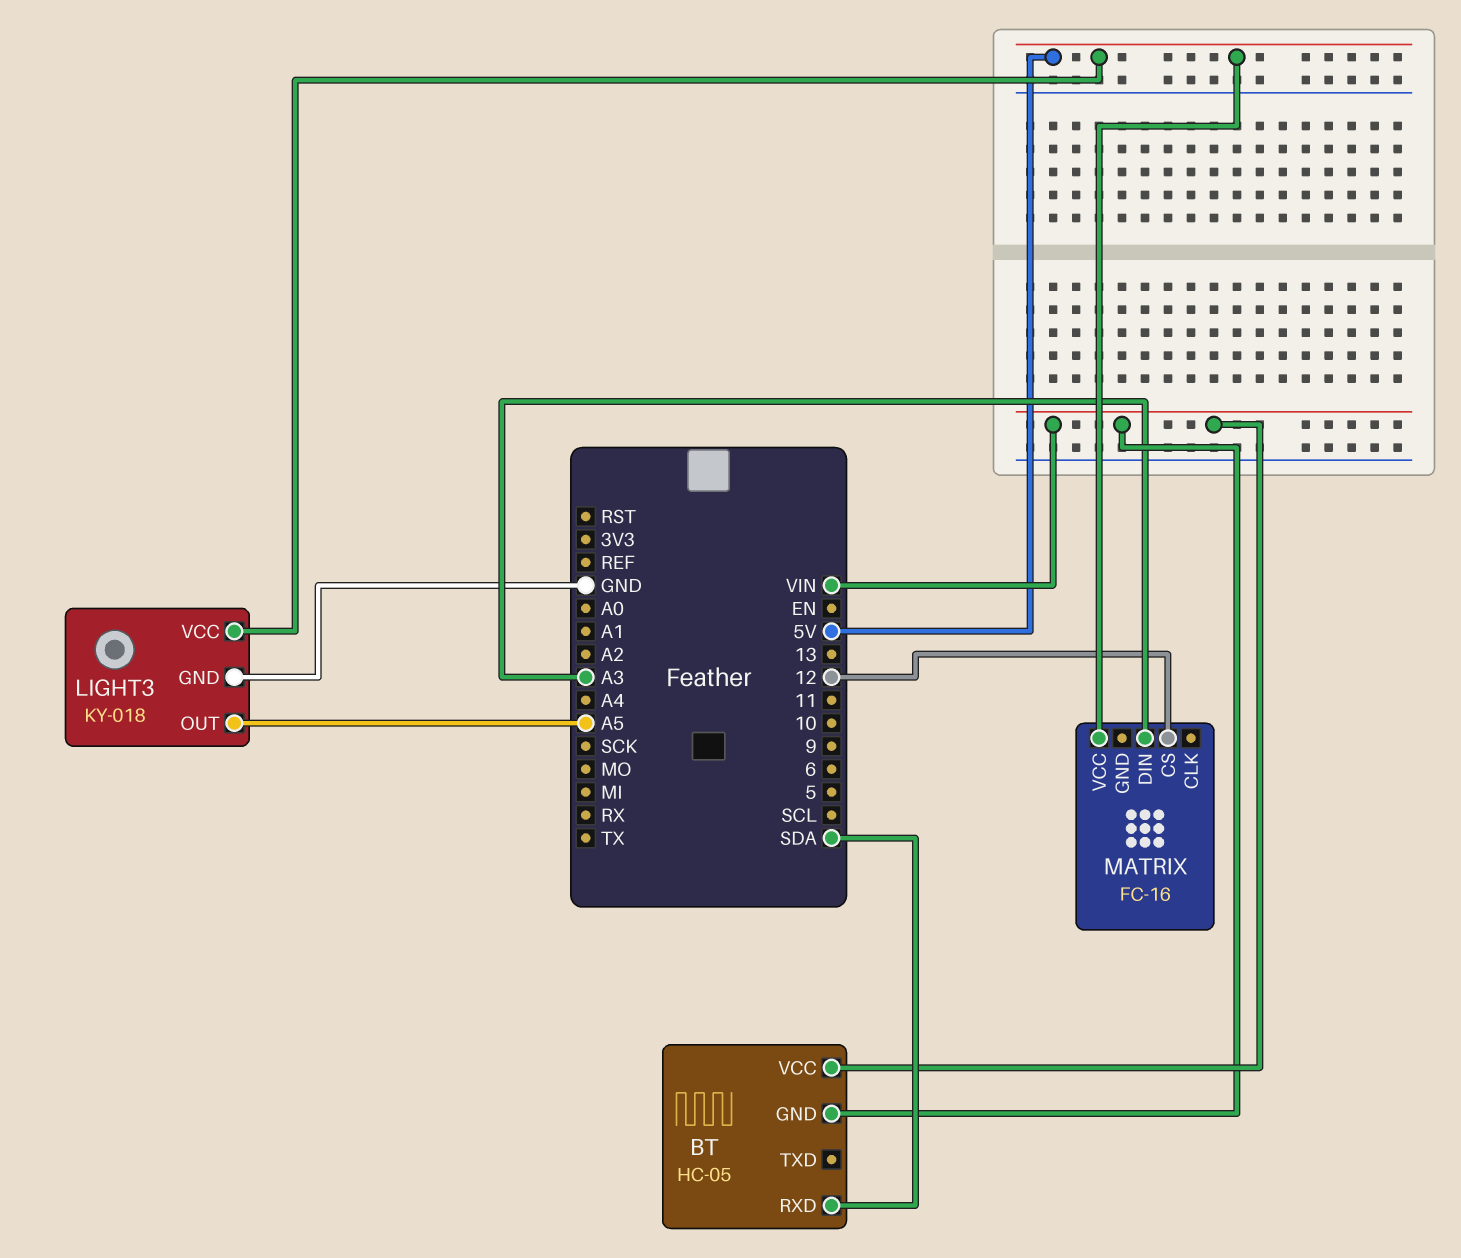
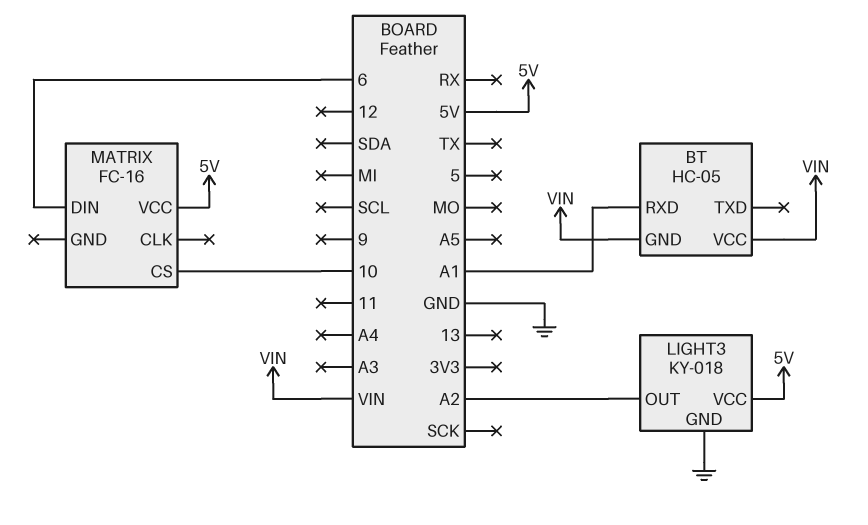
BT pin RXD: SDA -> A1
LIGHT3 pin OUT: A5 -> A2
MATRIX pin CS: 12 -> 10
MATRIX pin DIN: A3 -> 6

